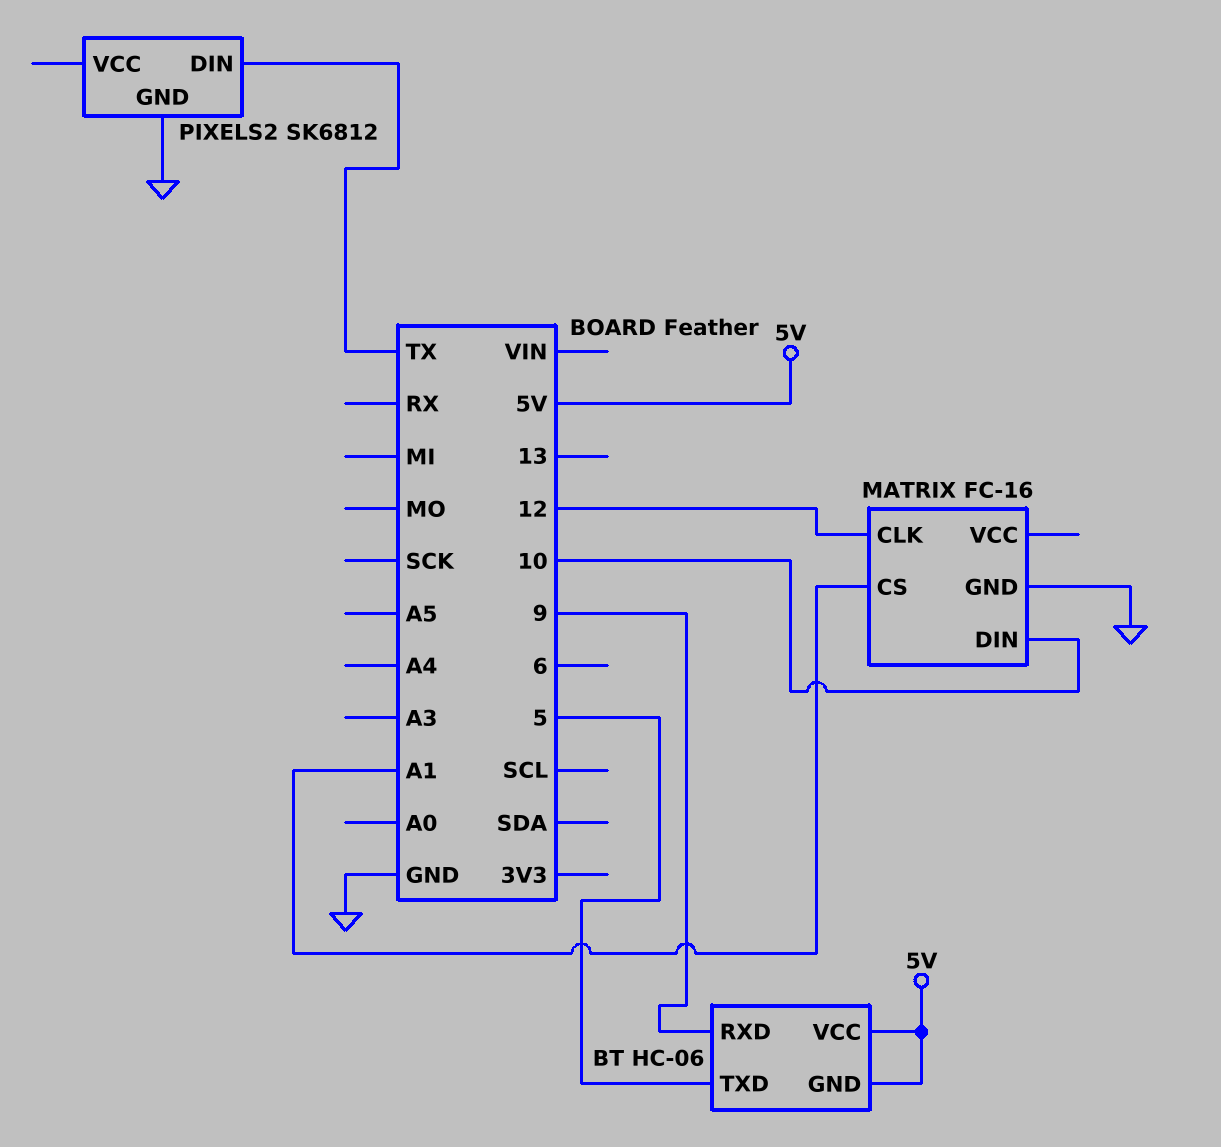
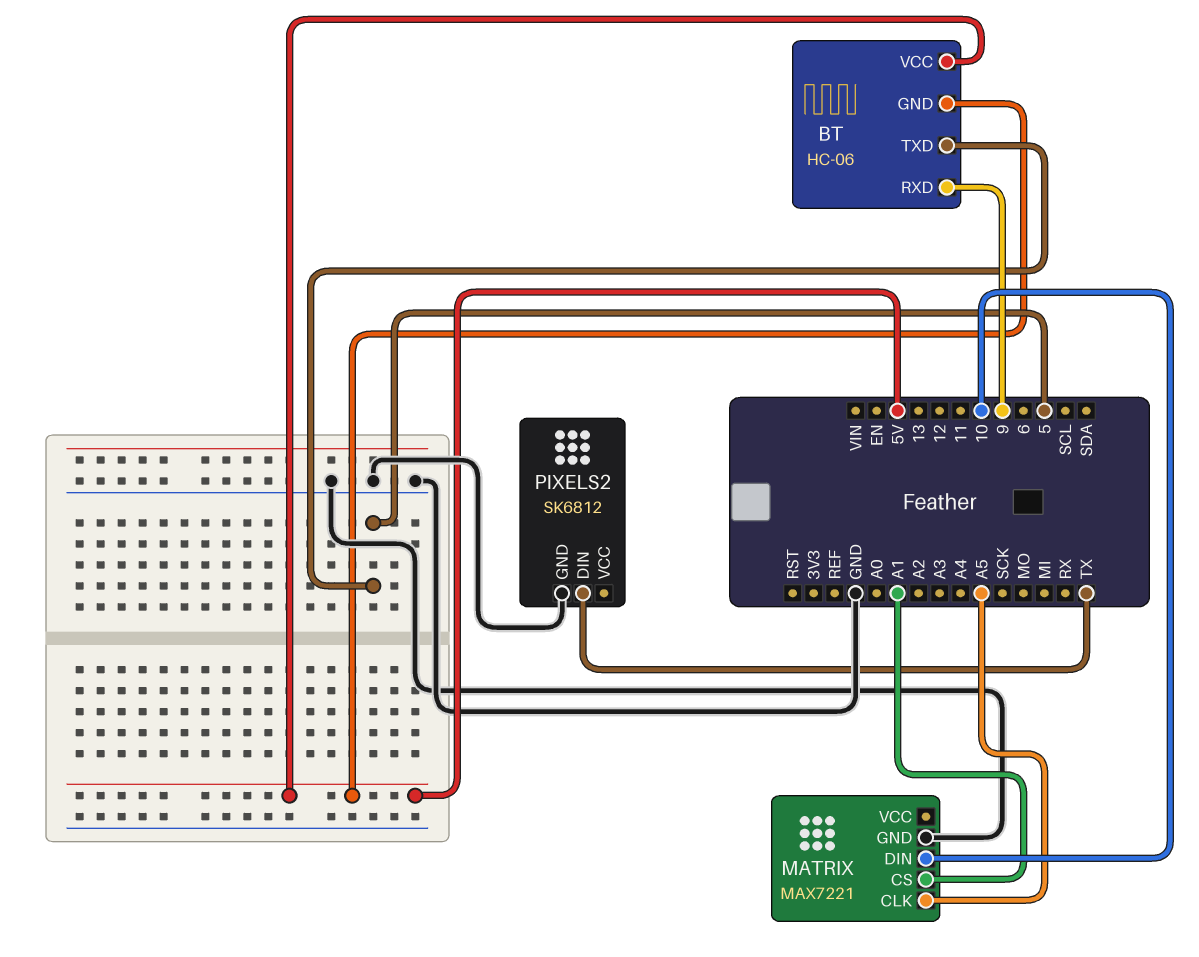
MATRIX: FC-16 -> MAX7221
MATRIX pin CLK: 12 -> A5

